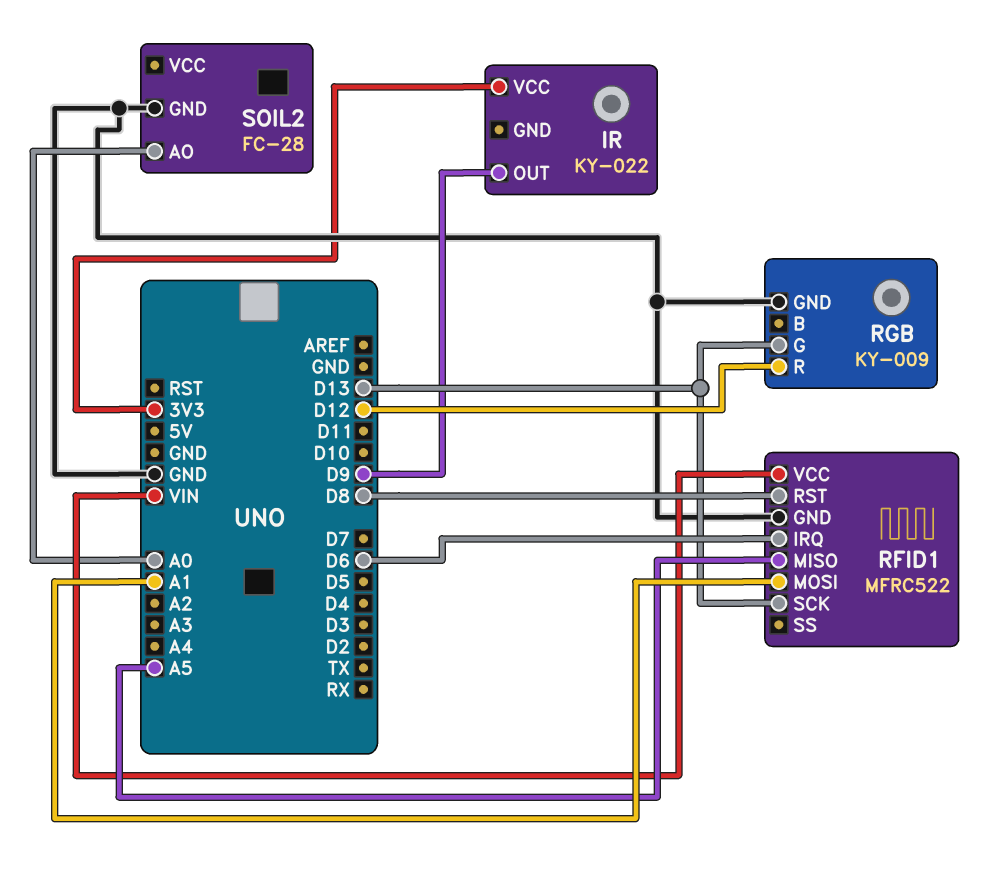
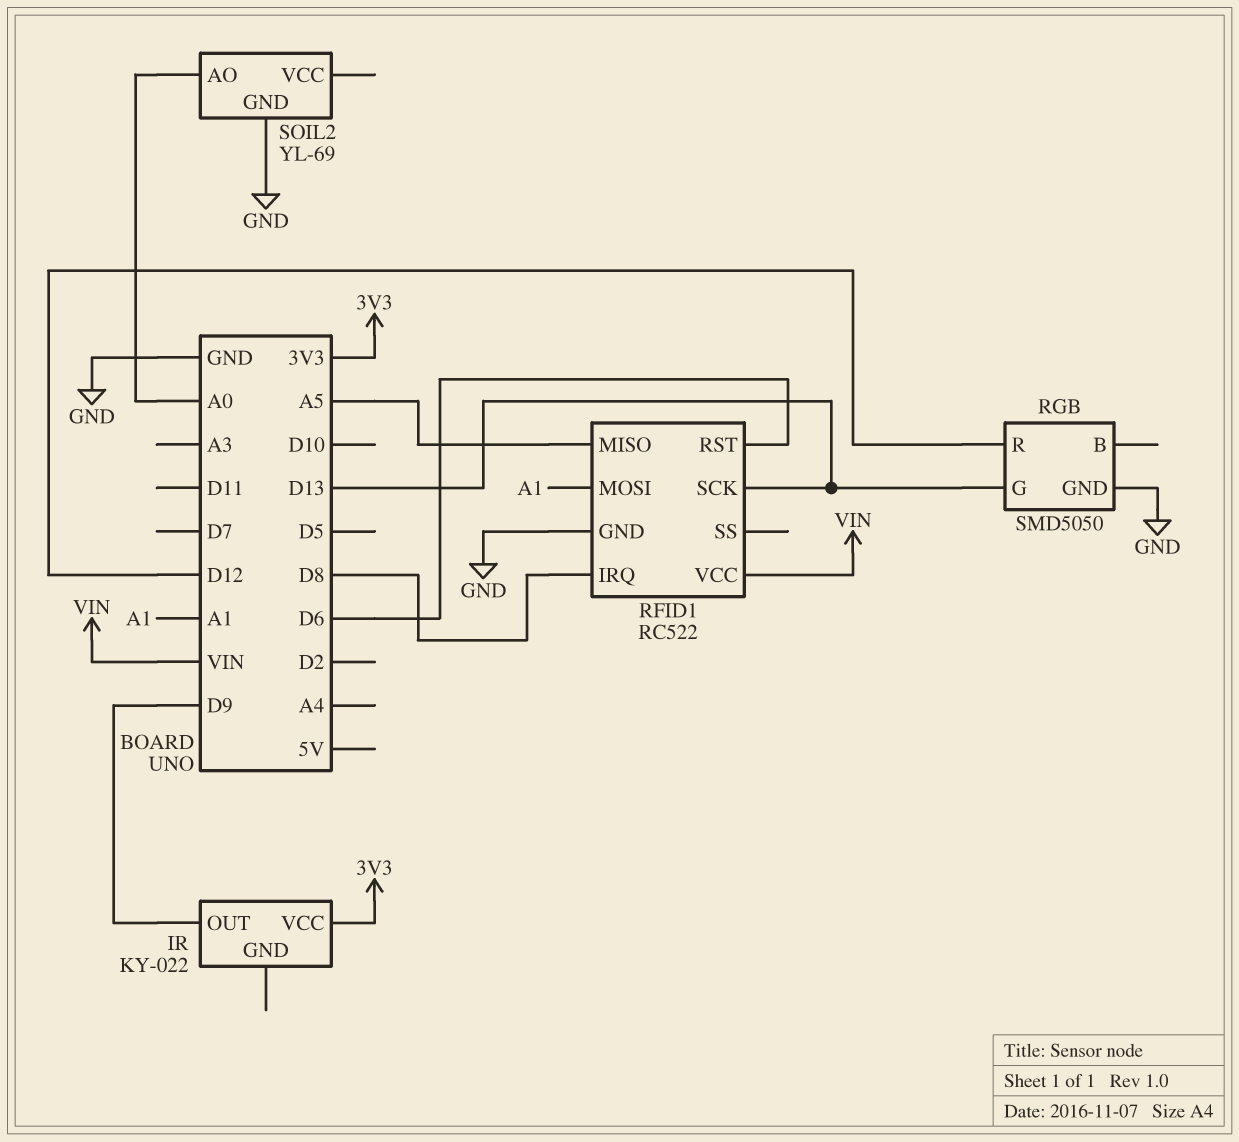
RFID1: MFRC522 -> RC522
RFID1 pin IRQ: D6 -> D8
RFID1 pin RST: D8 -> D6
RGB: KY-009 -> SMD5050
SOIL2: FC-28 -> YL-69

